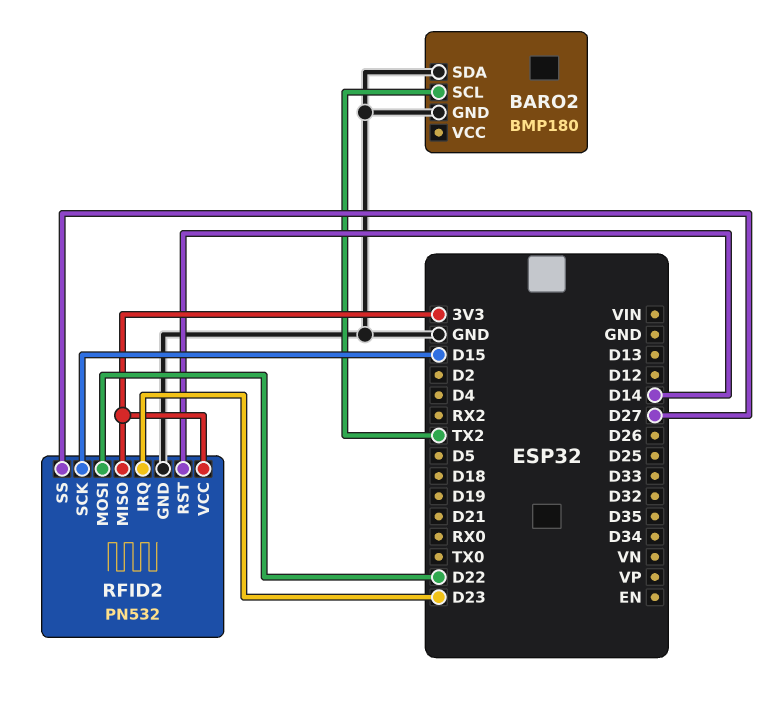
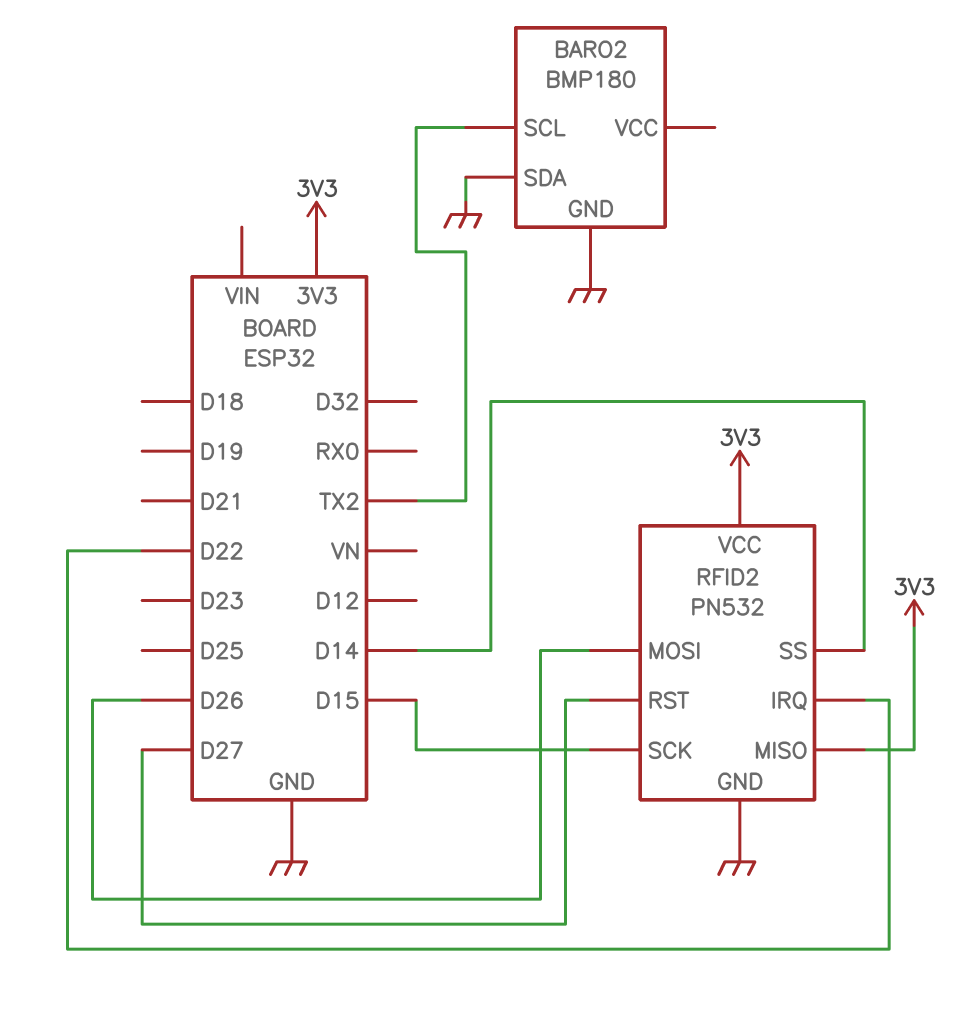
RFID2 pin IRQ: D23 -> D22
RFID2 pin MOSI: D22 -> D26
RFID2 pin RST: D14 -> D27
RFID2 pin SS: D27 -> D14

